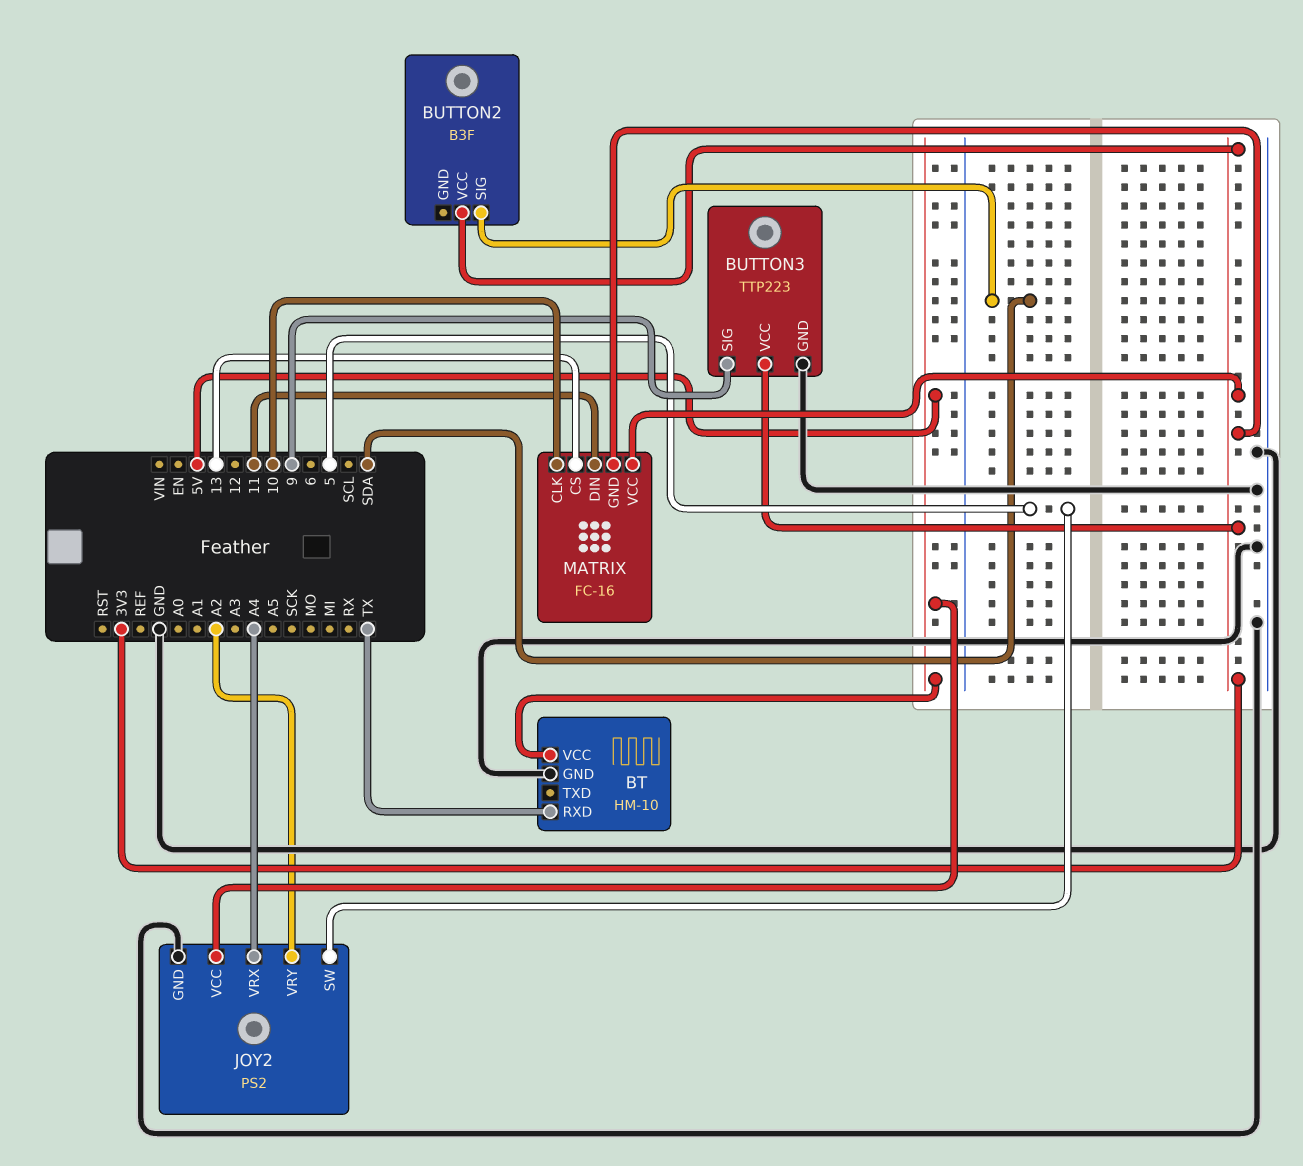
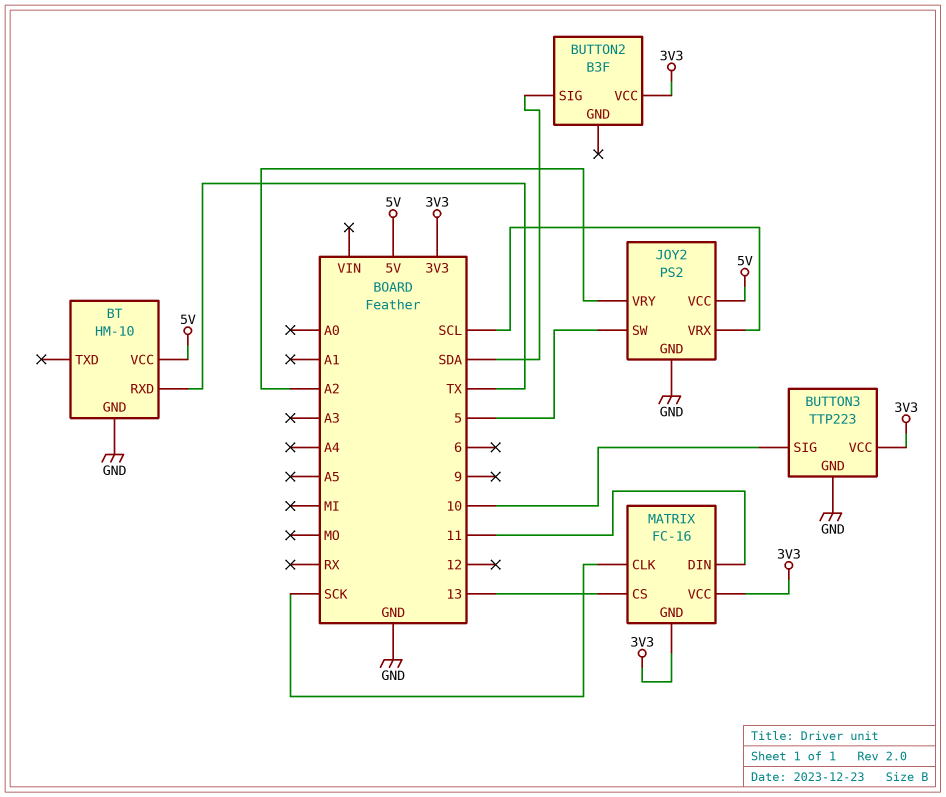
BUTTON3 pin SIG: 9 -> 10
JOY2 pin VRX: A4 -> SCL
MATRIX pin CLK: 10 -> SCK

